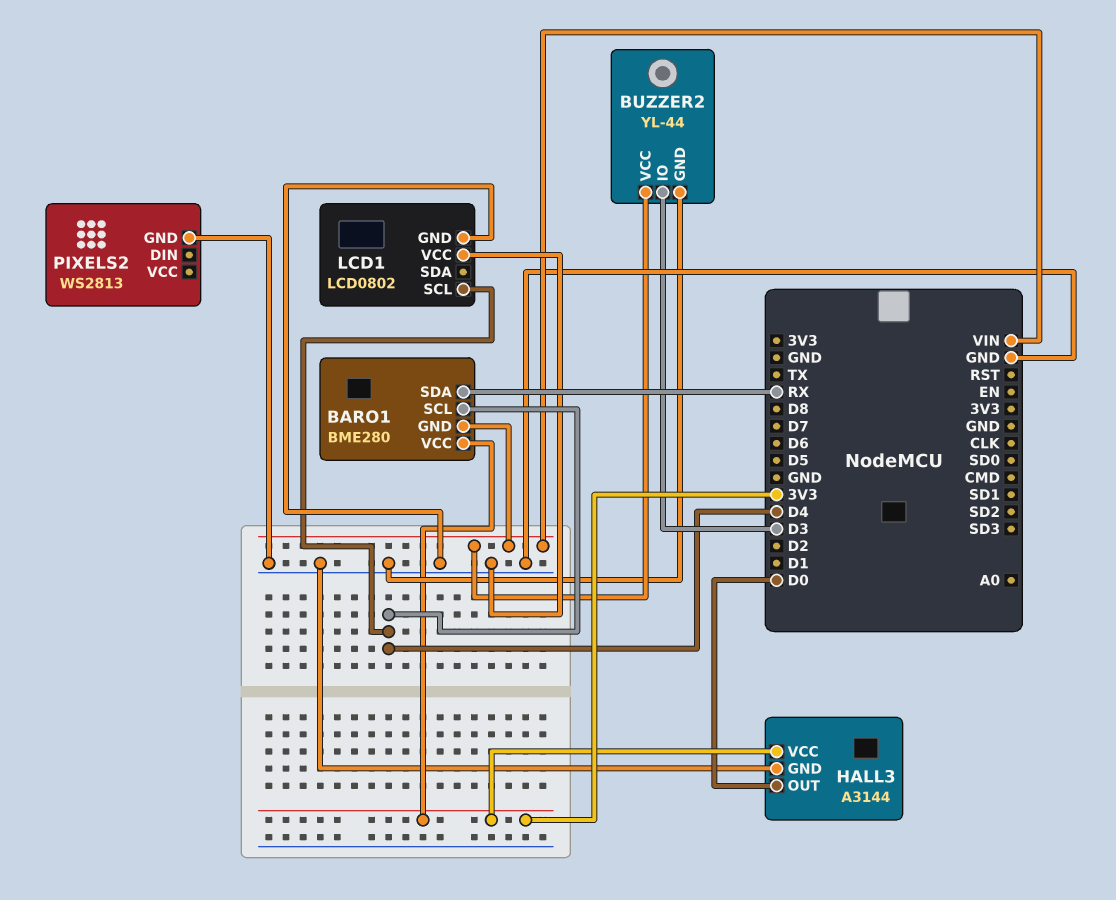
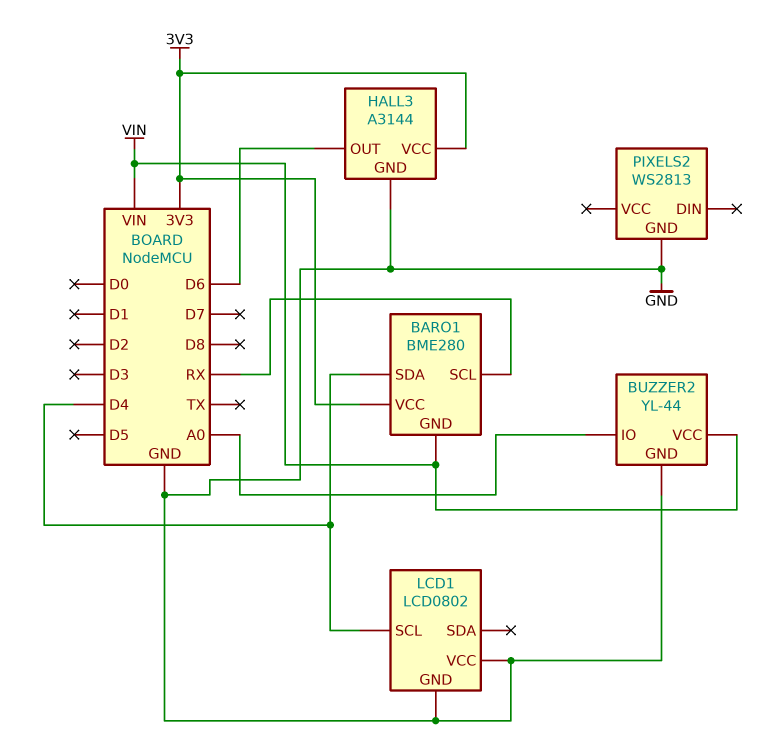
BARO1 pin SCL: D4 -> RX
BARO1 pin SDA: RX -> D4
BUZZER2 pin IO: D3 -> A0
HALL3 pin OUT: D0 -> D6

